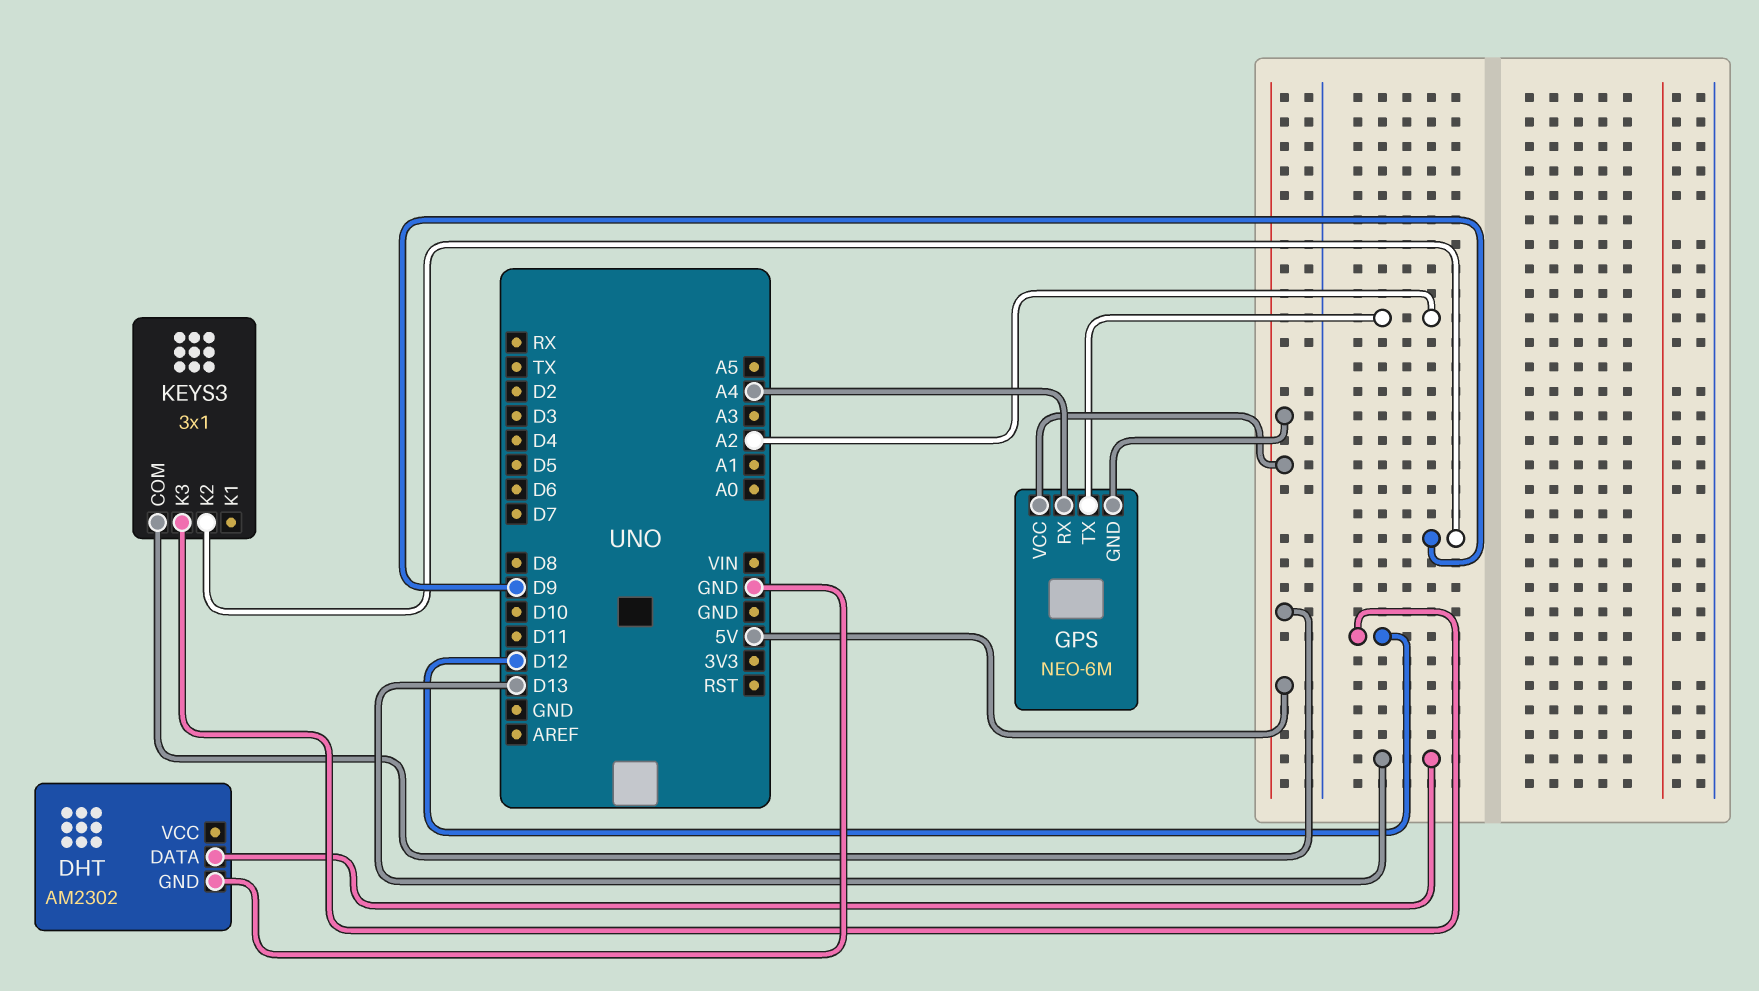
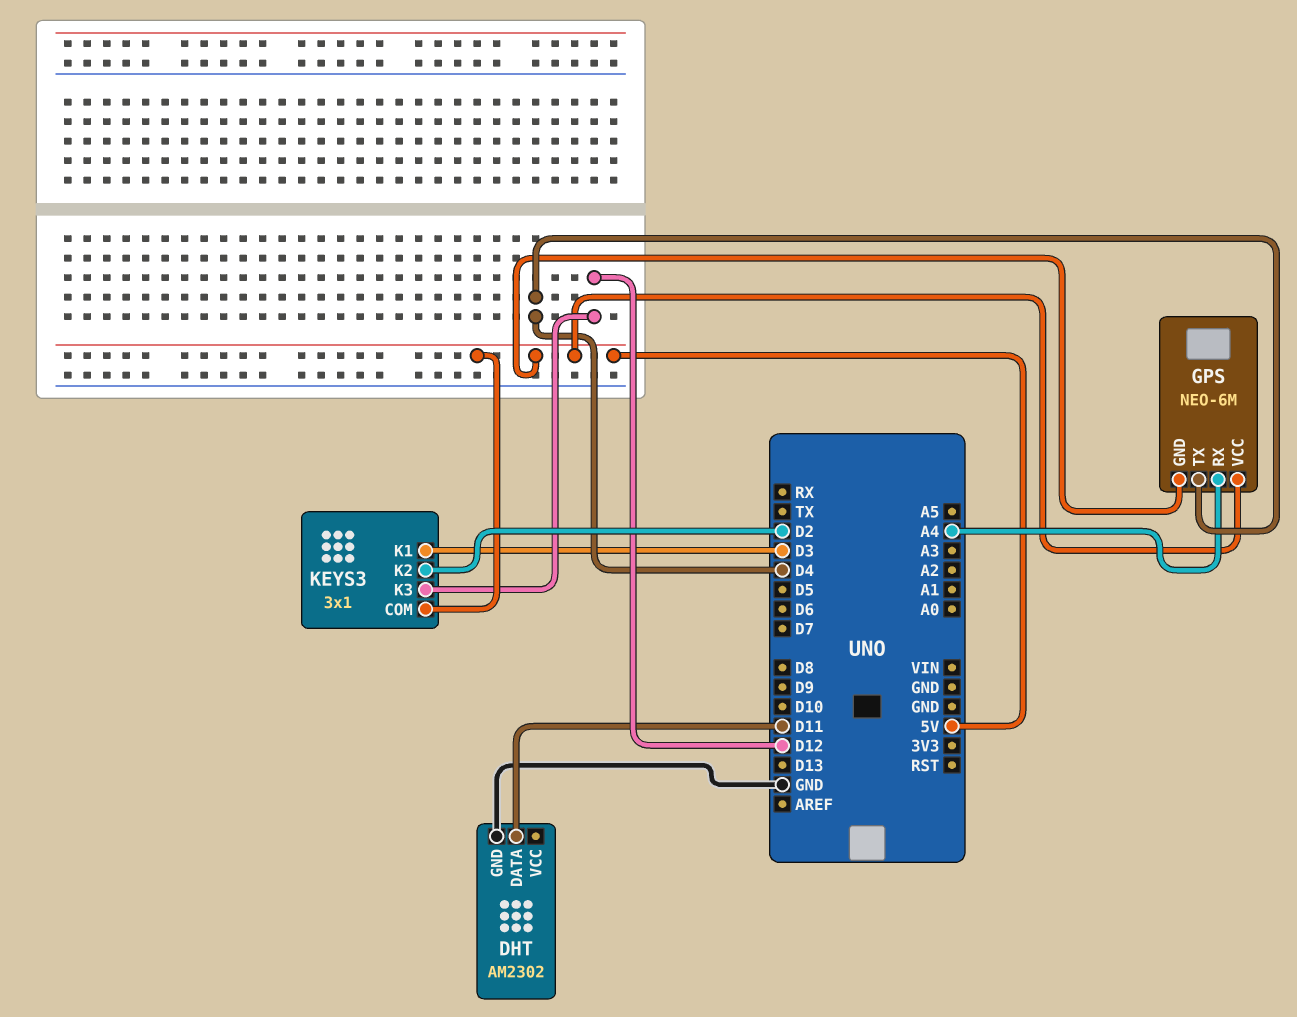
DHT pin DATA: D13 -> D11
GPS pin TX: A2 -> D4
KEYS3 pin K1: none -> D3
KEYS3 pin K2: D9 -> D2

